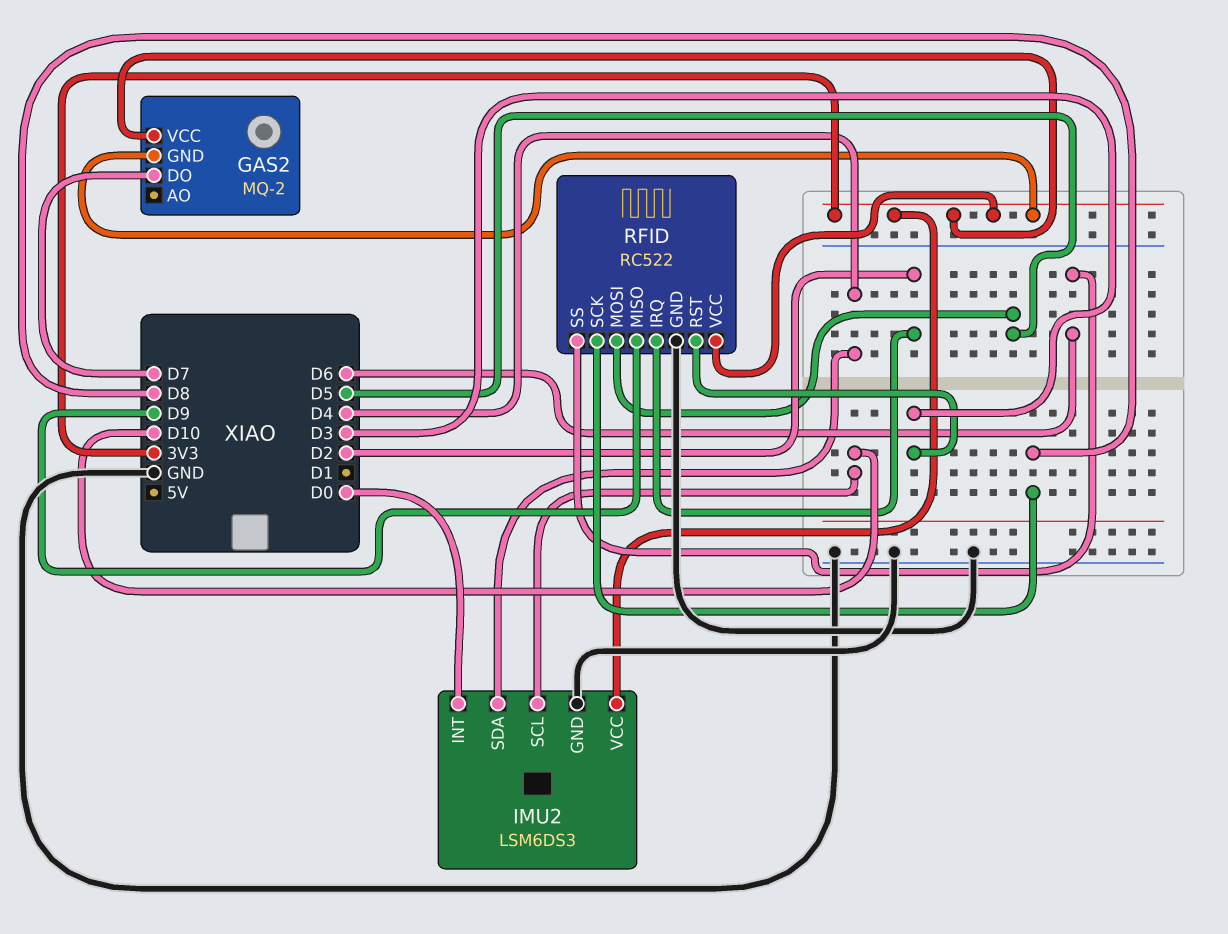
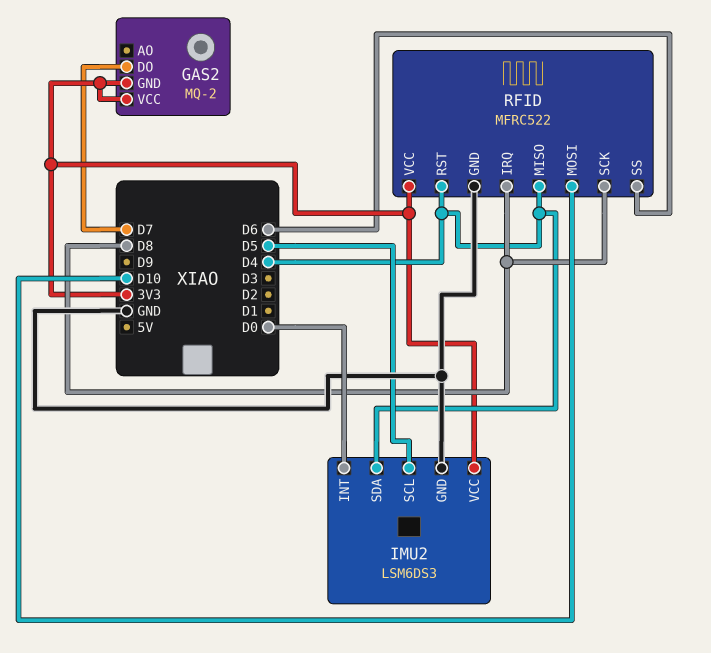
IMU2 pin SCL: D10 -> D5
RFID: RC522 -> MFRC522
RFID pin IRQ: D2 -> D8
RFID pin MISO: D9 -> D4
RFID pin MOSI: D5 -> D10
RFID pin RST: D3 -> D4

